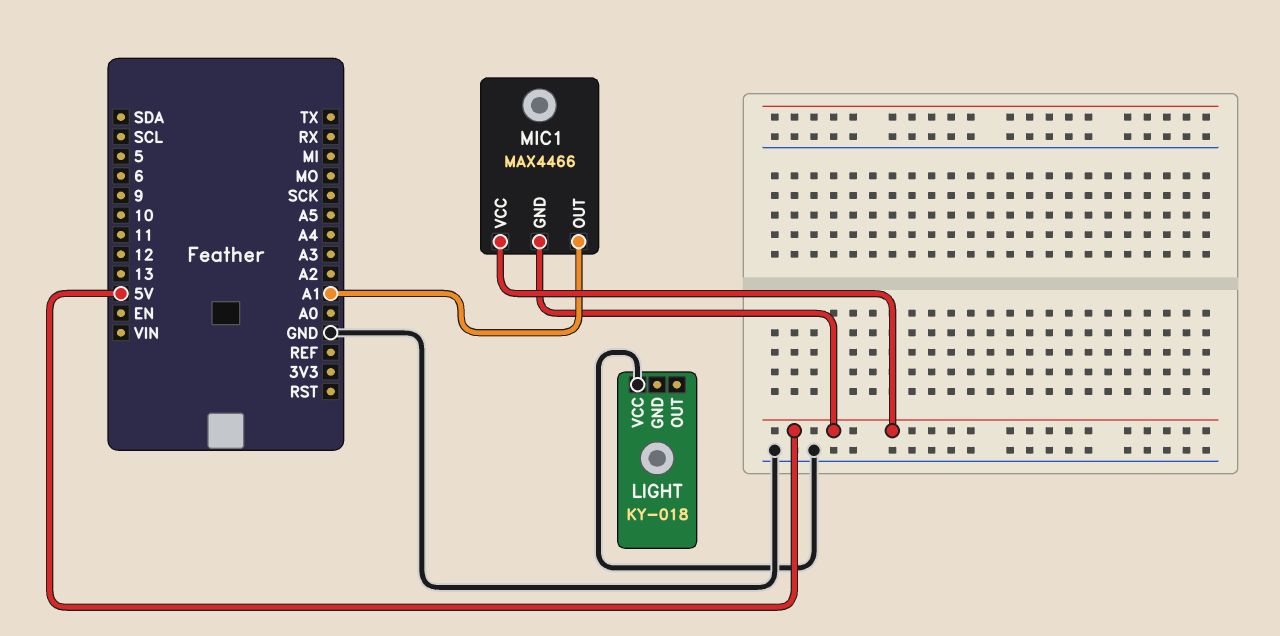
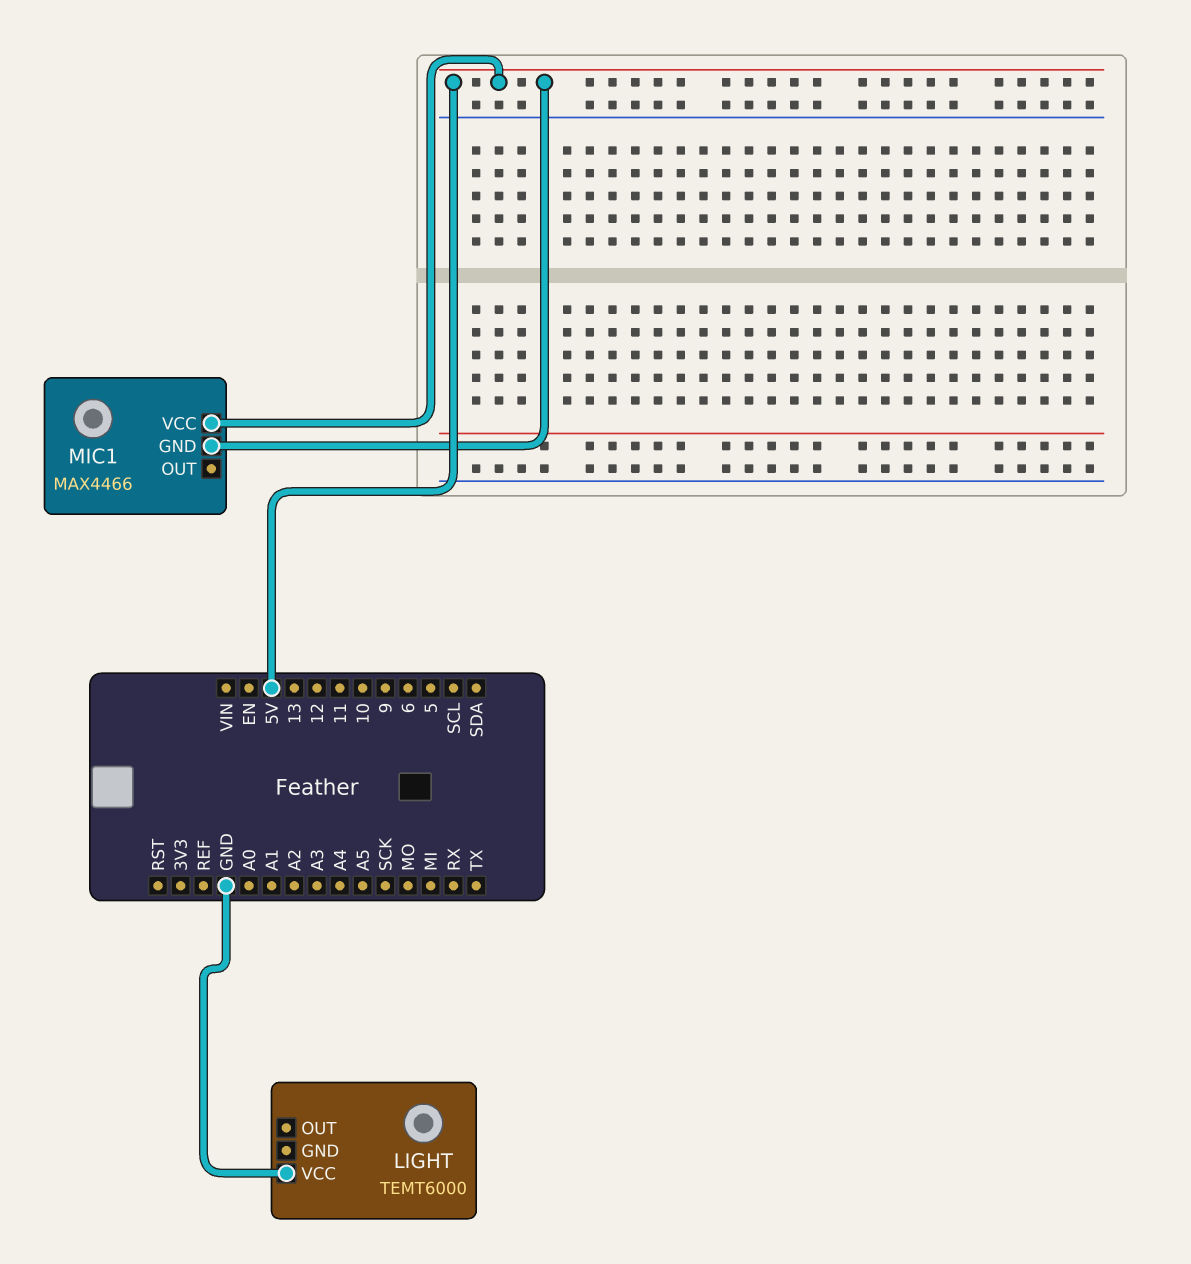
LIGHT: KY-018 -> TEMT6000
MIC1 pin OUT: A1 -> none

